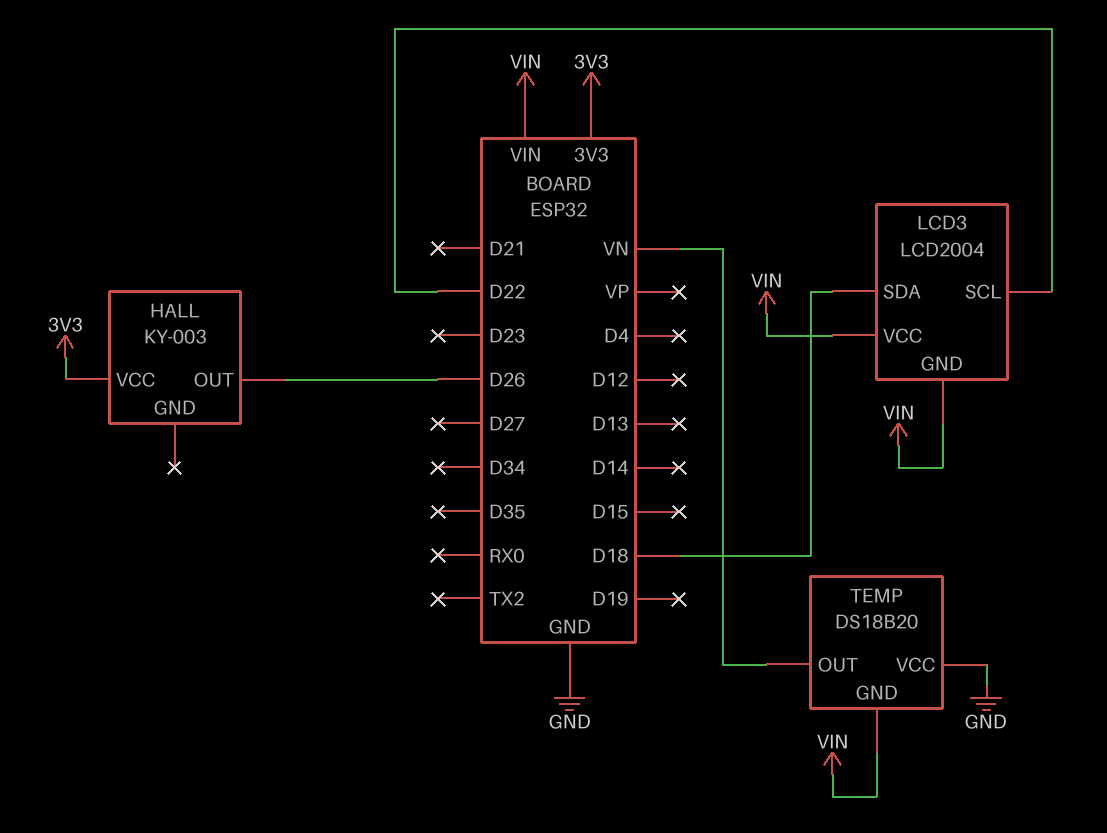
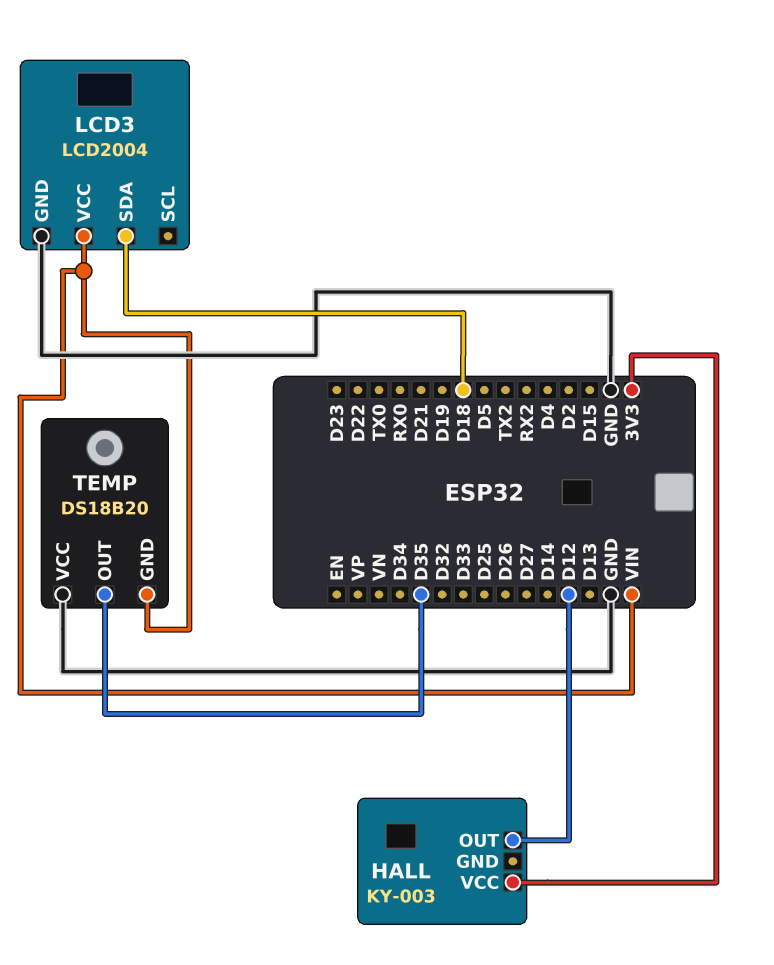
HALL pin OUT: D26 -> D12
LCD3 pin GND: VIN -> GND
LCD3 pin SCL: D22 -> none
TEMP pin OUT: VN -> D35

